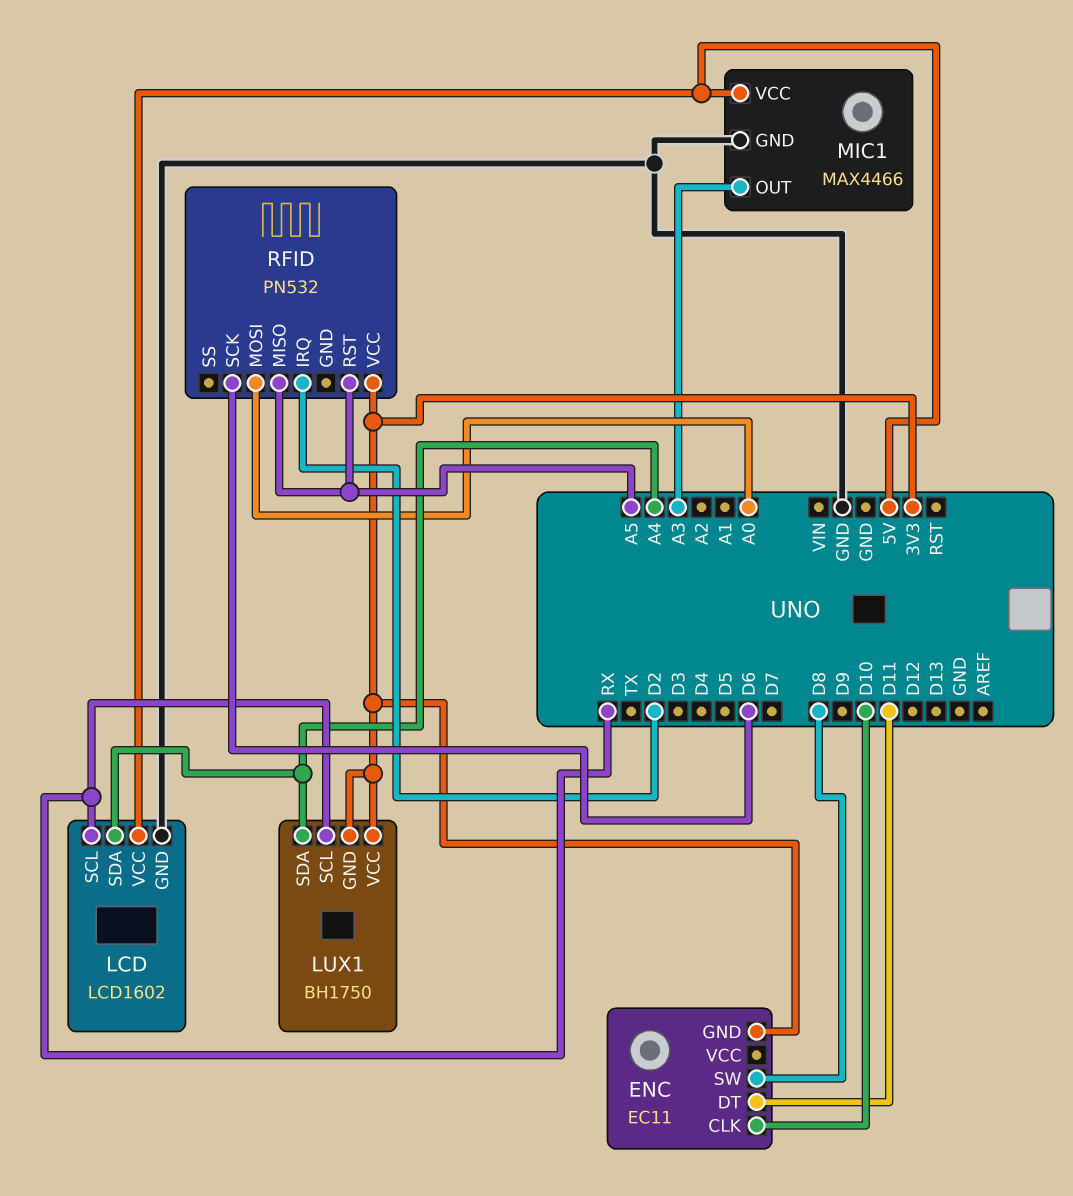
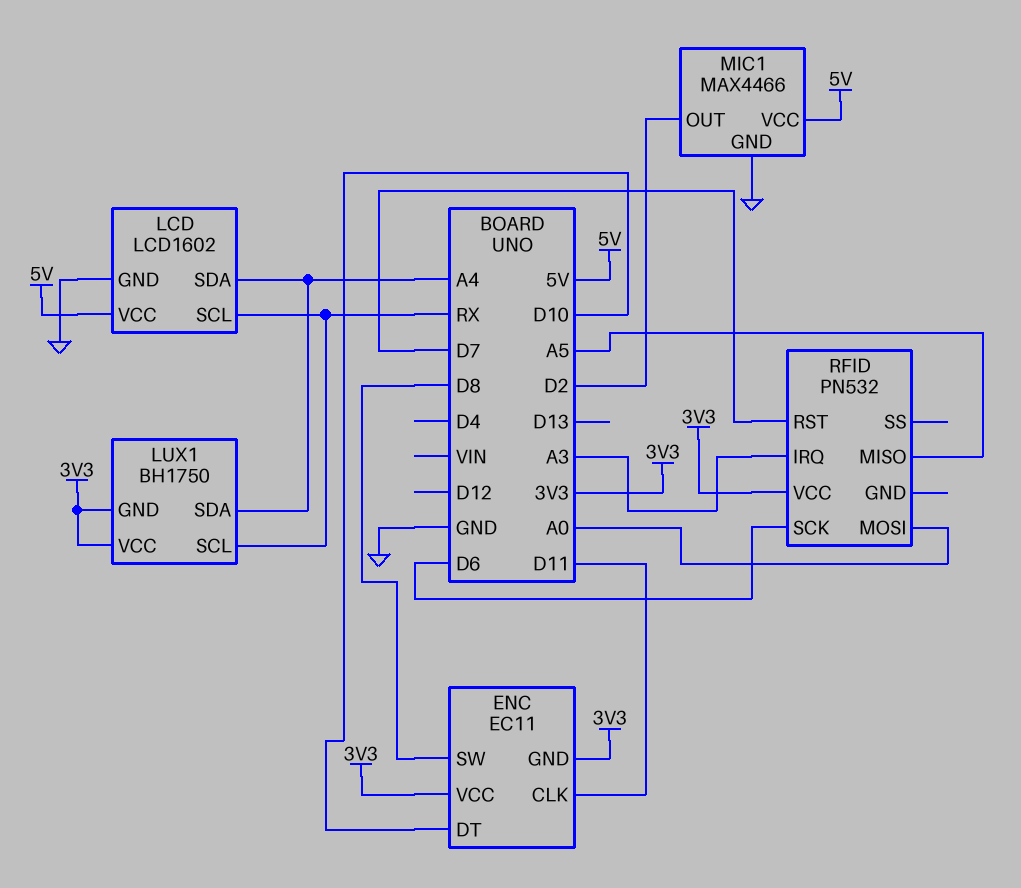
ENC pin CLK: D10 -> D11
ENC pin DT: D11 -> D10
ENC pin VCC: none -> 3V3
MIC1 pin OUT: A3 -> D2
RFID pin IRQ: D2 -> A3
RFID pin RST: A5 -> D7

